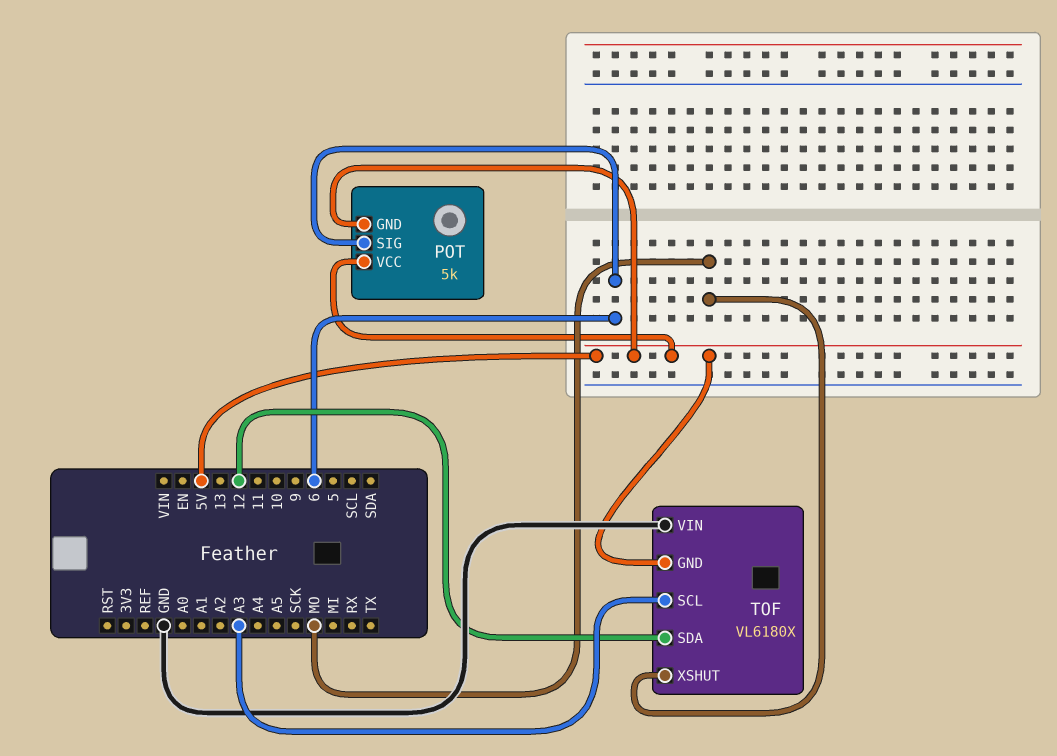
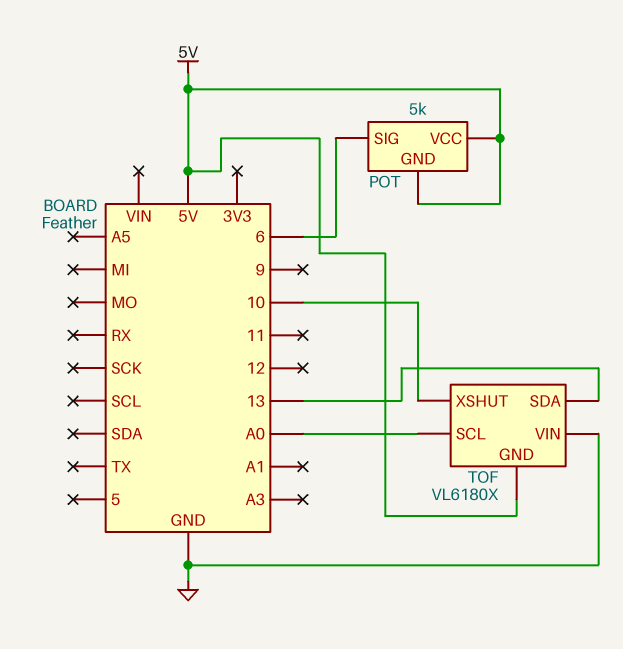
TOF pin SCL: A3 -> A0
TOF pin SDA: 12 -> 13
TOF pin XSHUT: MO -> 10

